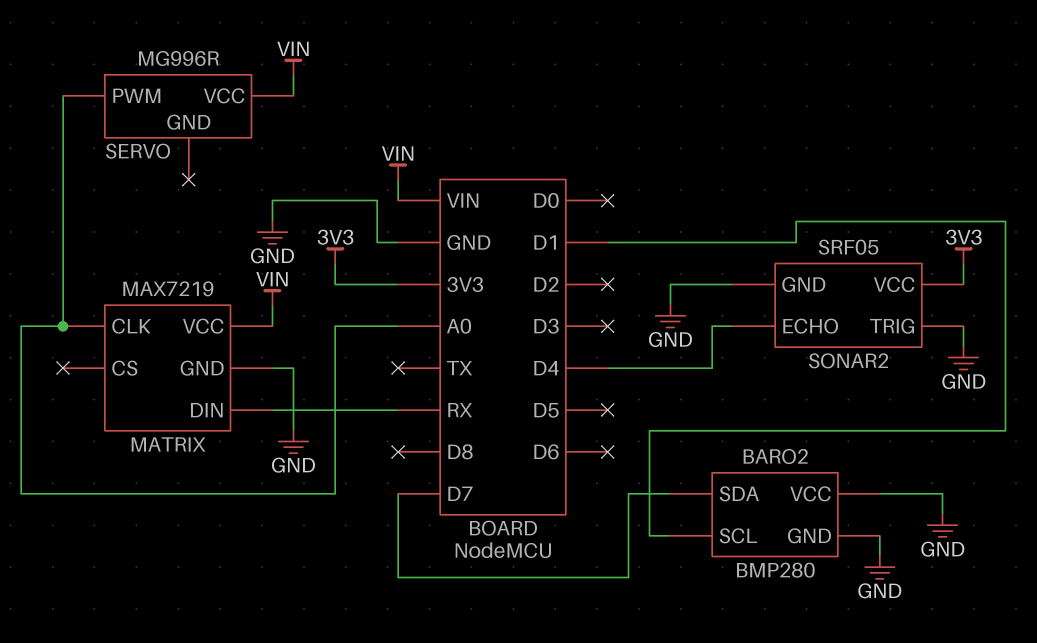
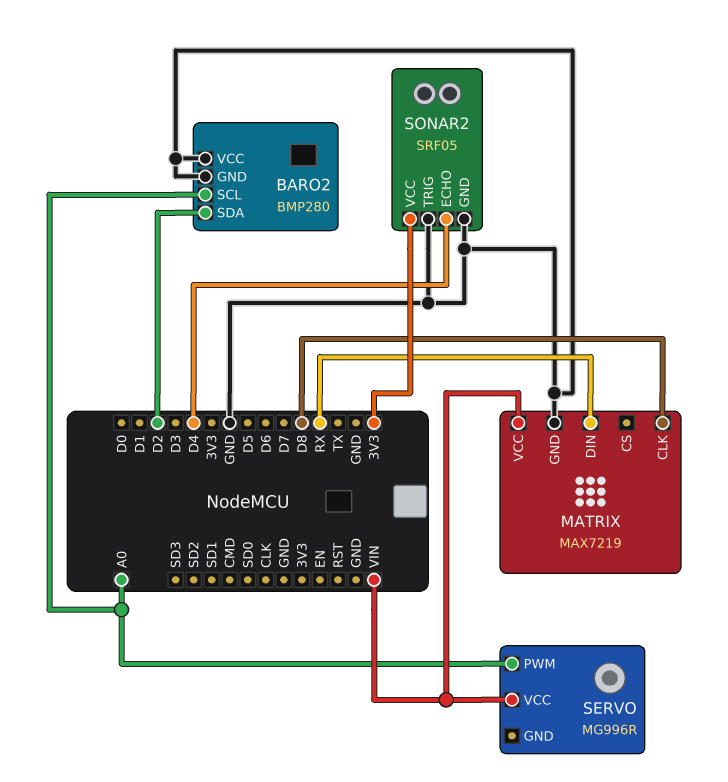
BARO2 pin SCL: D1 -> A0
BARO2 pin SDA: D7 -> D2
MATRIX pin CLK: A0 -> D8

